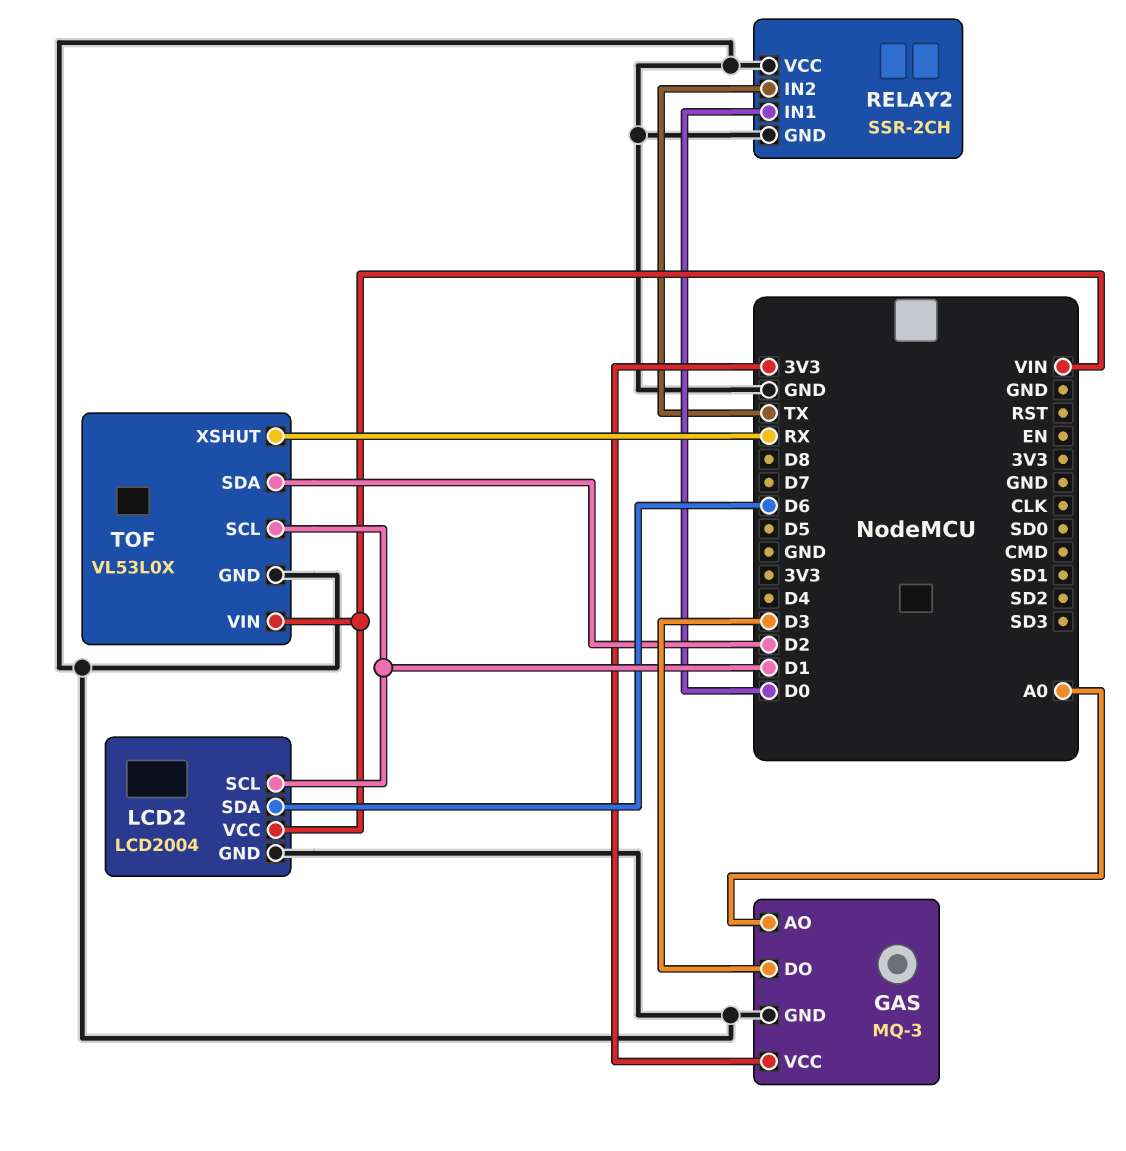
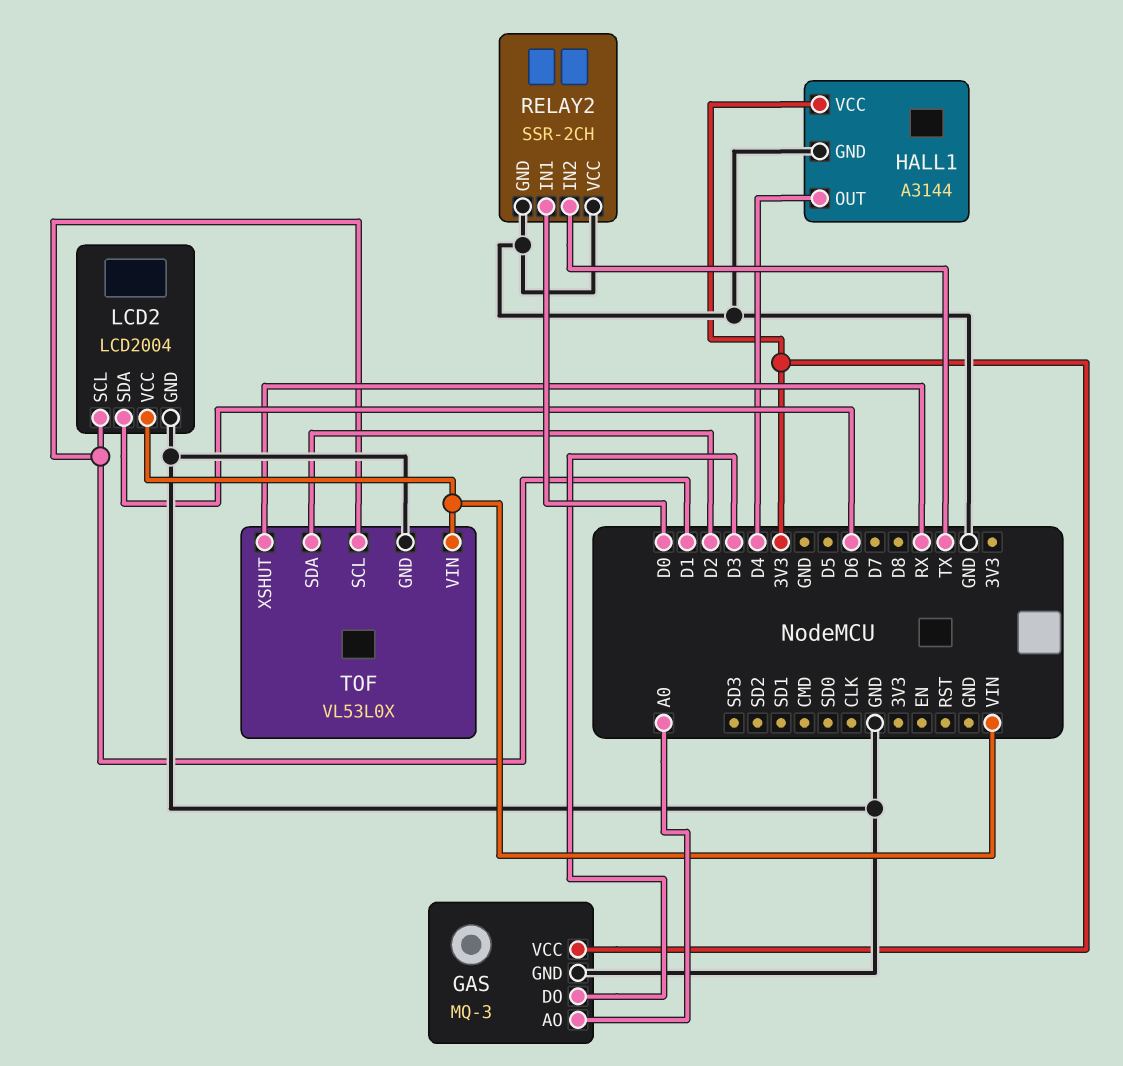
HALL1: none -> A3144
HALL1 pin GND: none -> GND
HALL1 pin OUT: none -> D4
HALL1 pin VCC: none -> 3V3

